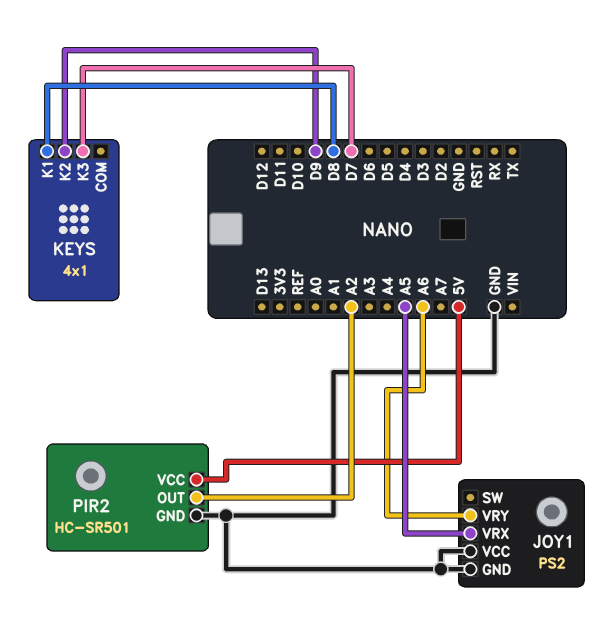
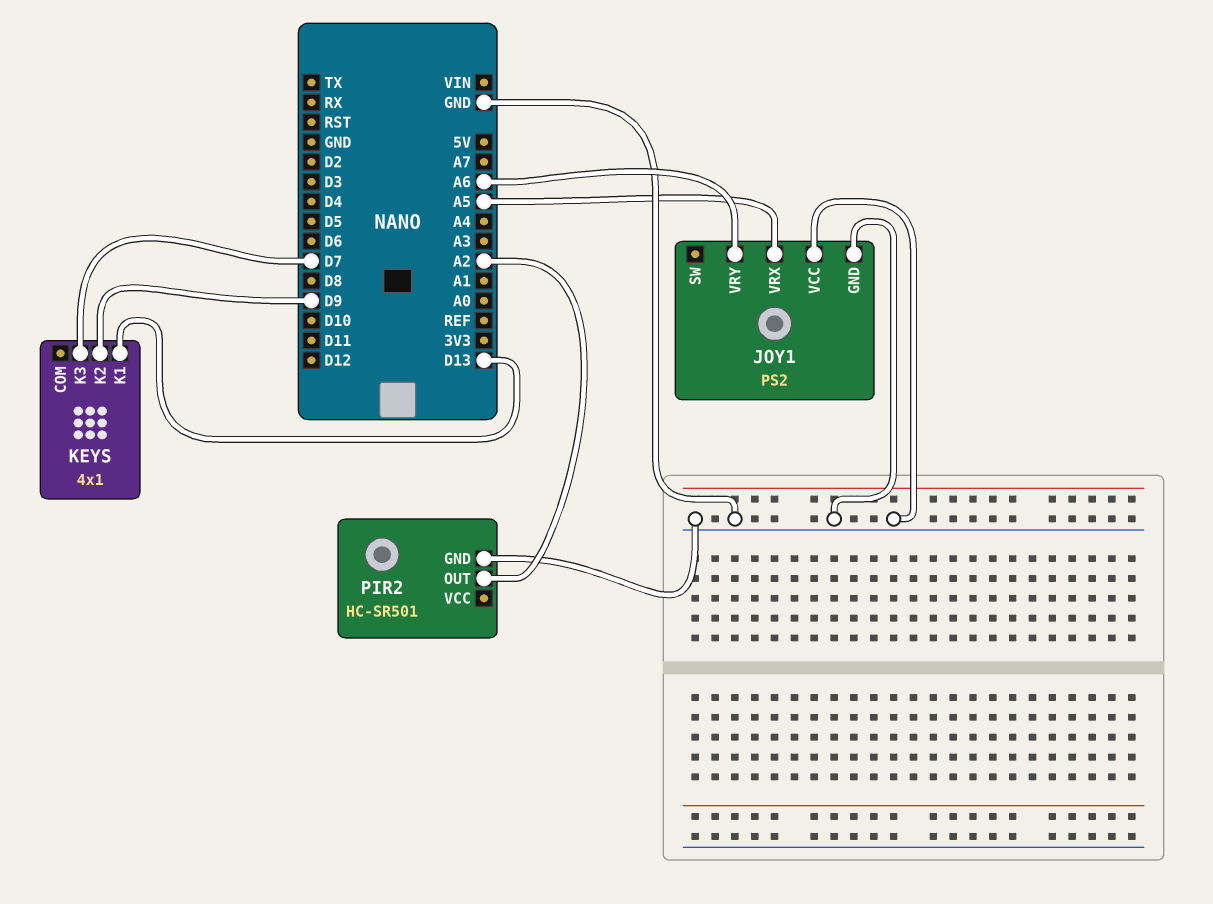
KEYS pin K1: D8 -> D13
PIR2 pin VCC: 5V -> none

